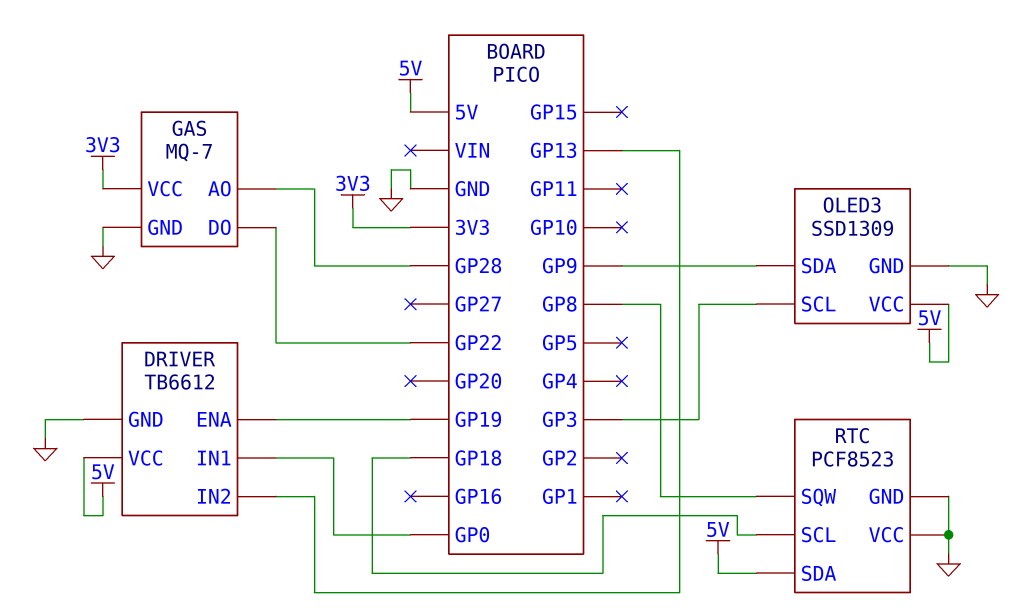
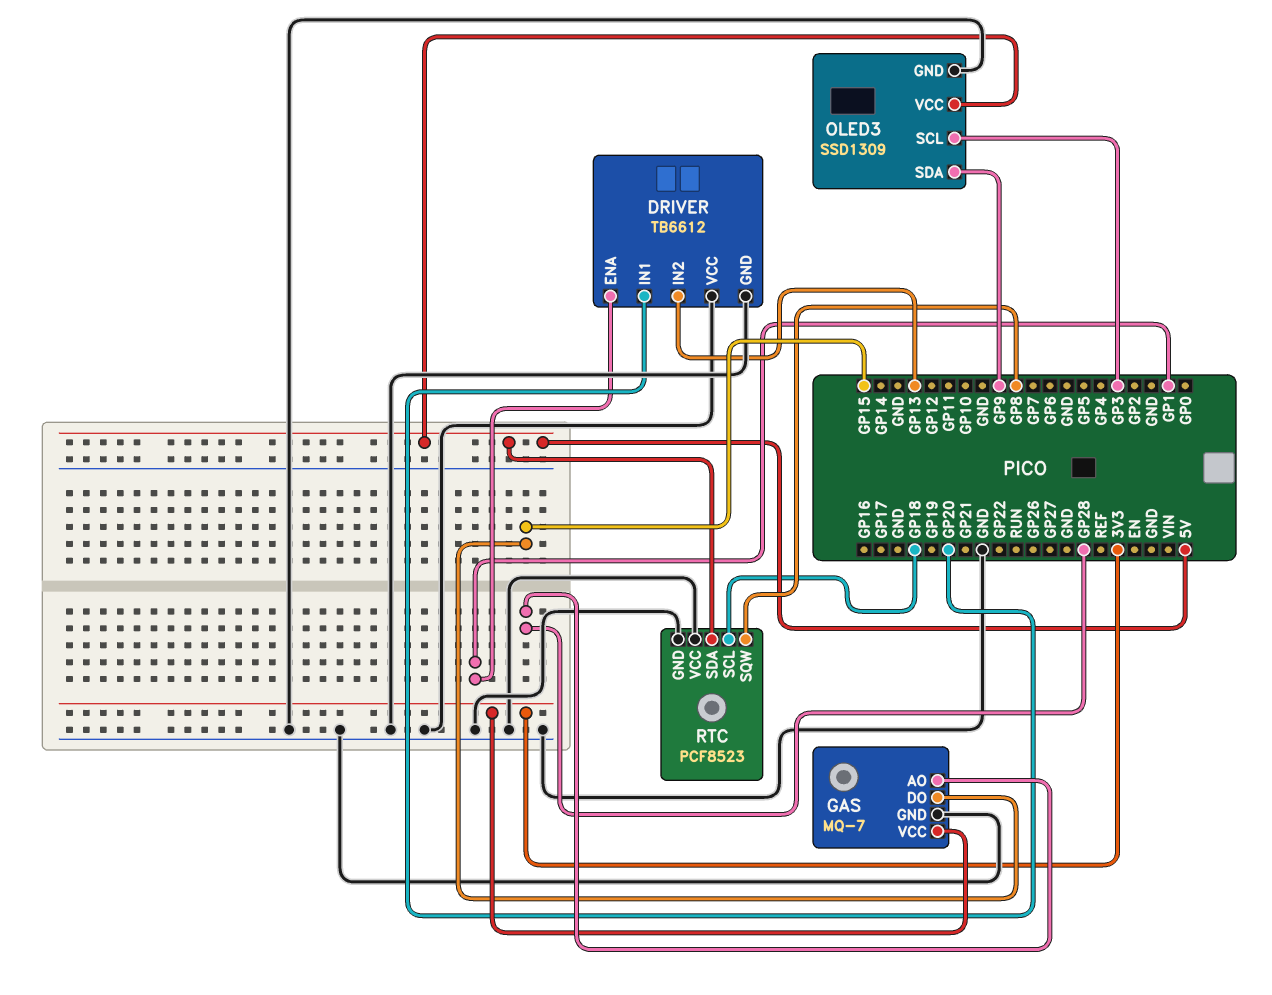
DRIVER pin ENA: GP19 -> GP1
DRIVER pin IN1: GP0 -> GP20
DRIVER pin VCC: 5V -> GND
GAS pin DO: GP22 -> GP15

